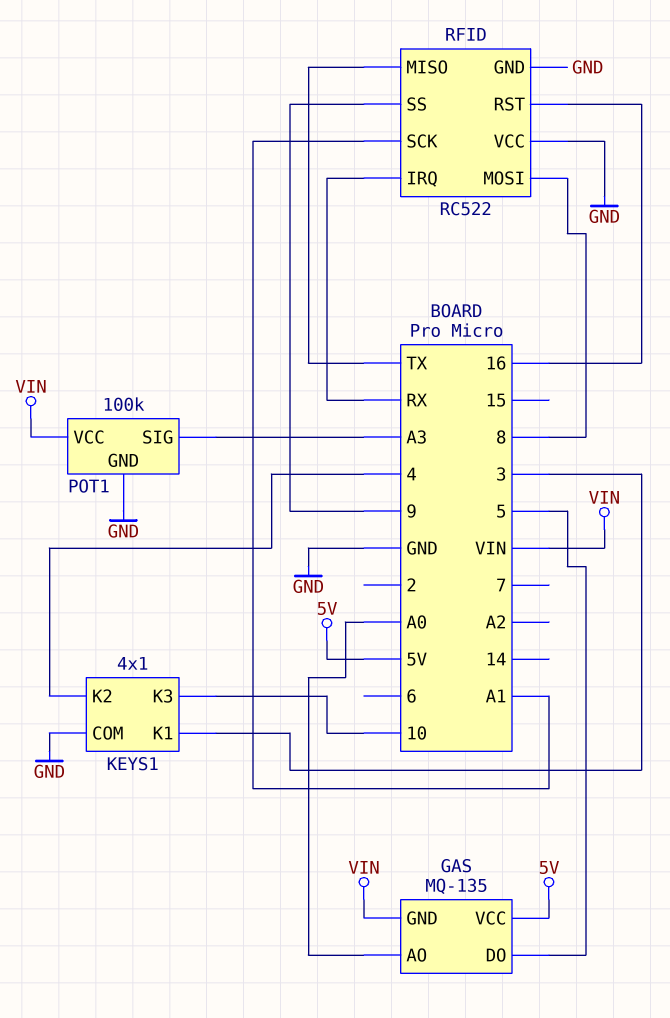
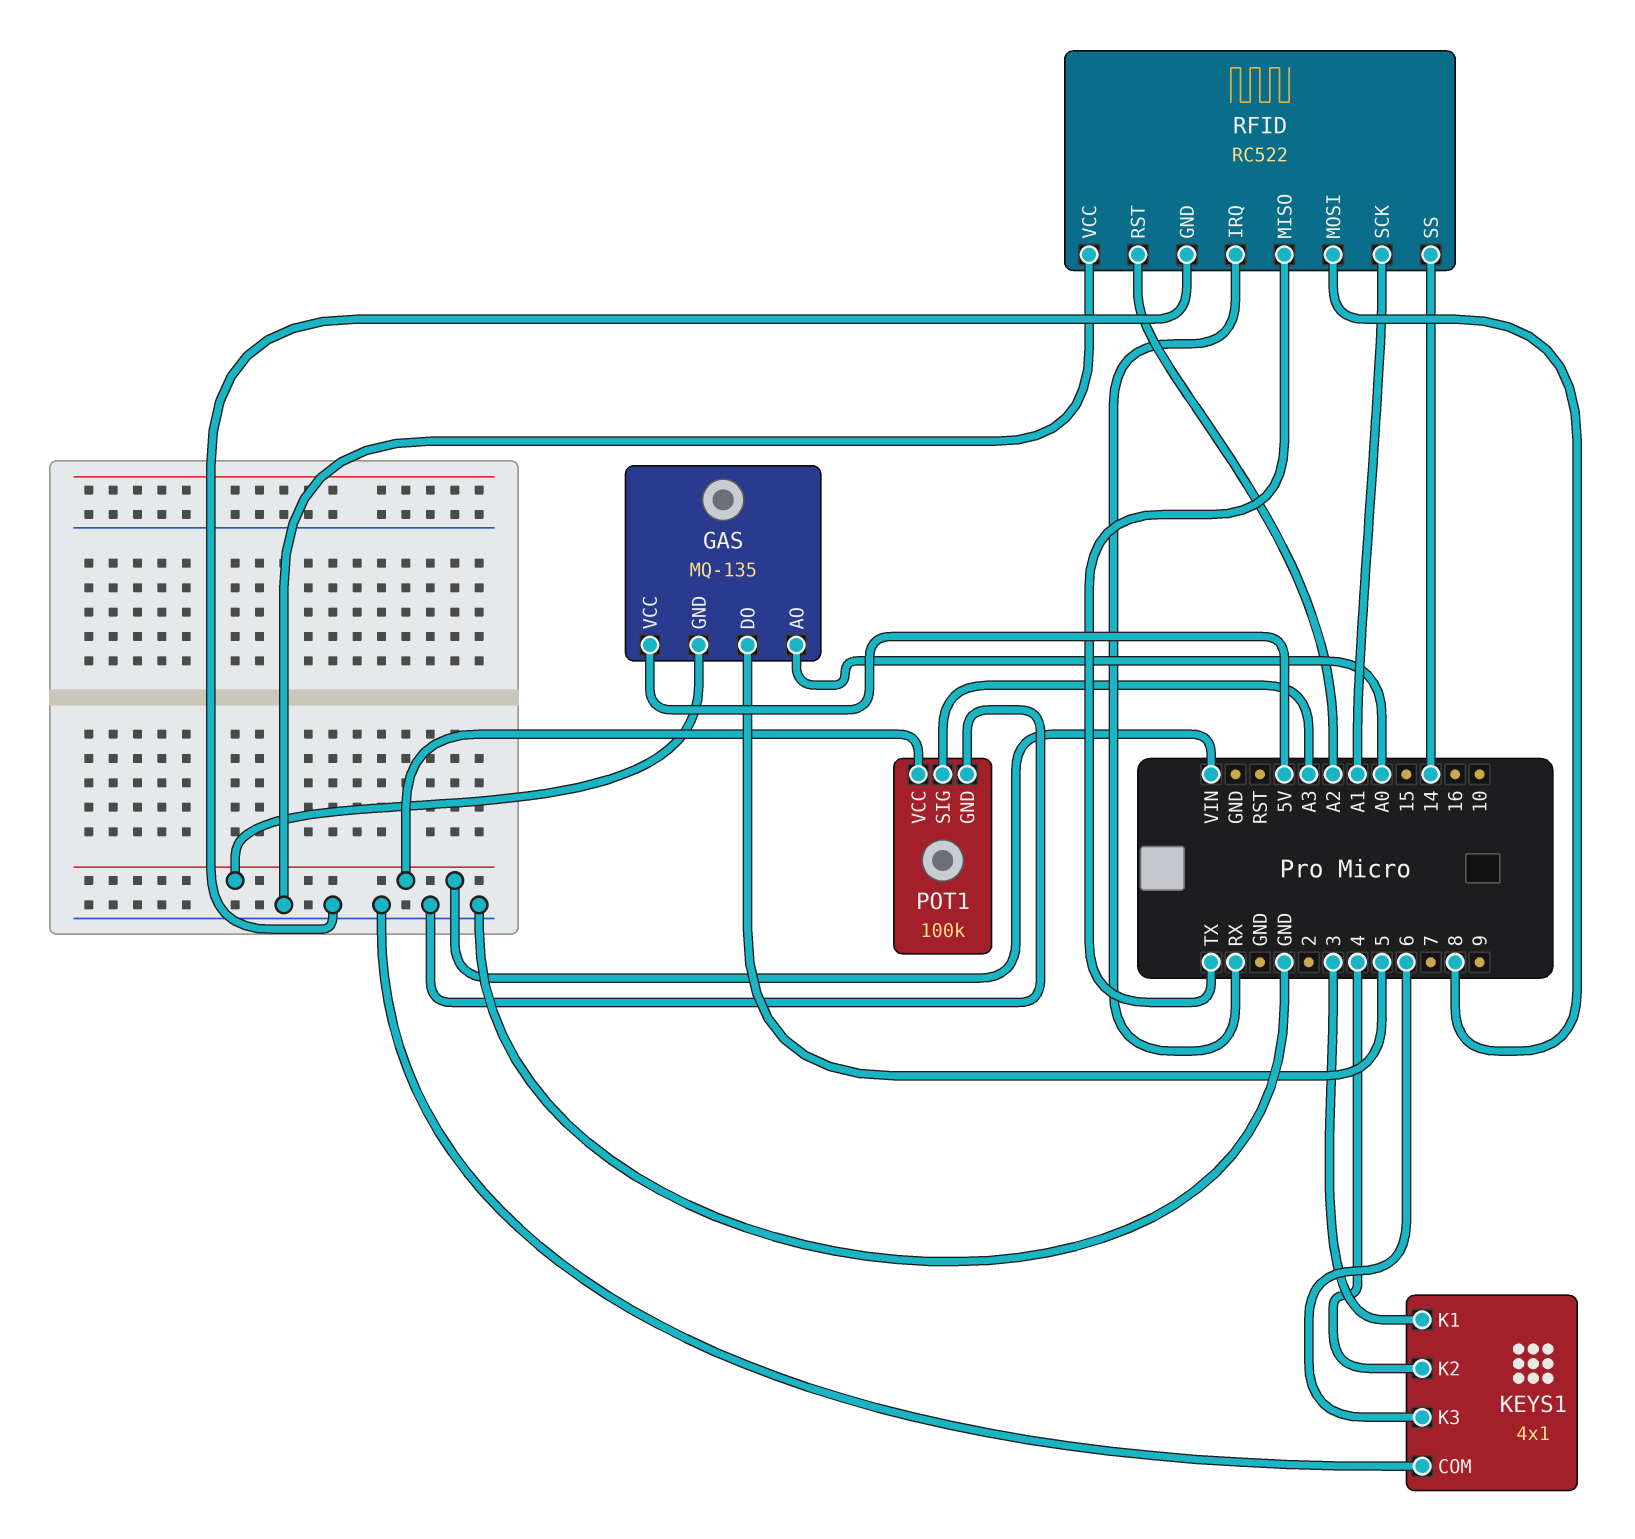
KEYS1 pin K3: 10 -> 6
RFID pin RST: 16 -> A2
RFID pin SS: 9 -> 14

